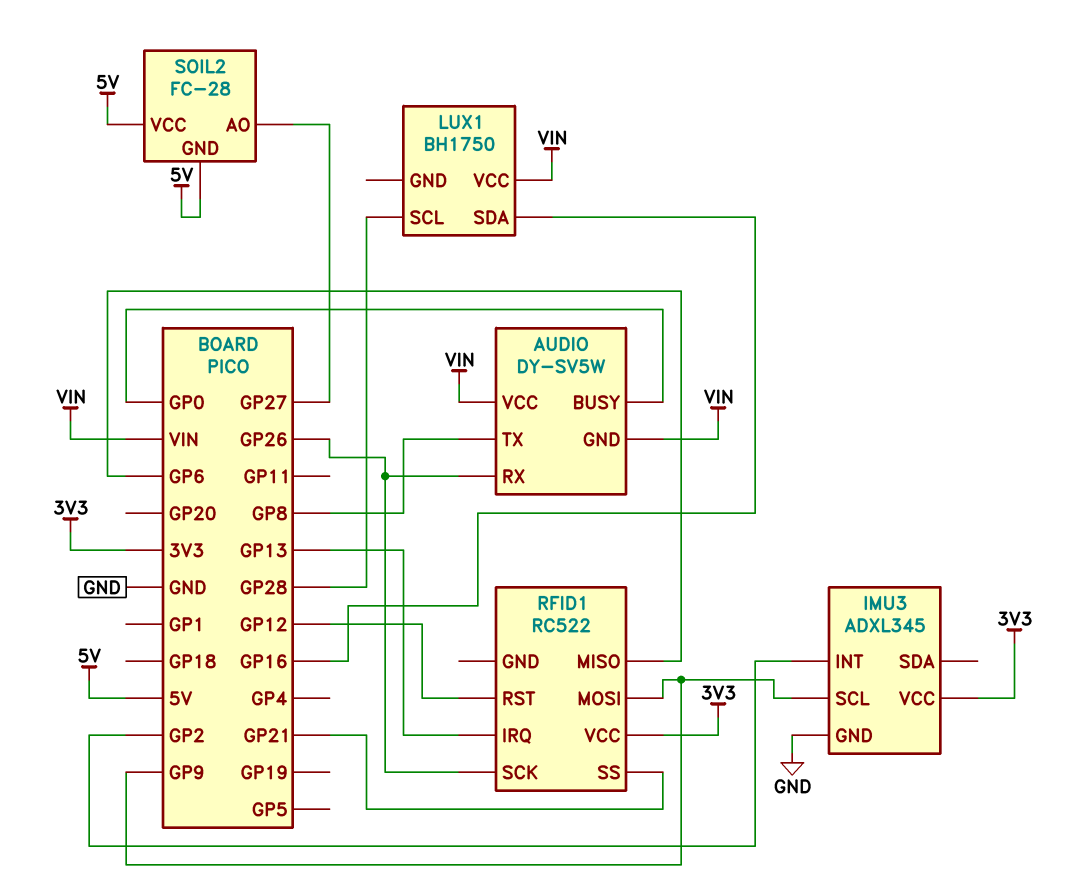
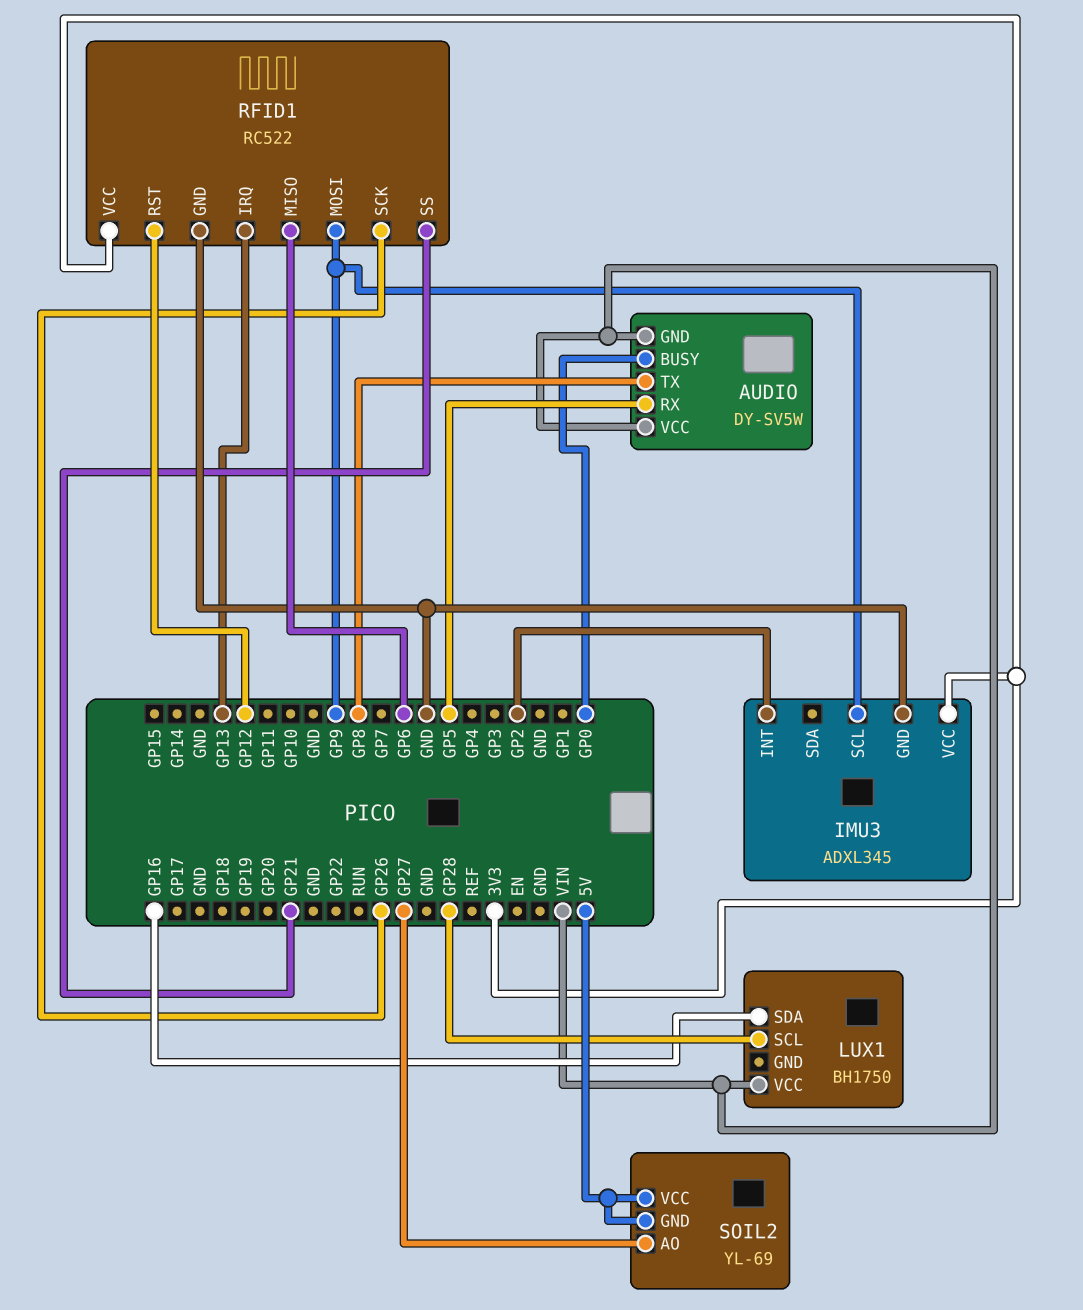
AUDIO pin RX: GP26 -> GP5
RFID1 pin GND: none -> GND
SOIL2: FC-28 -> YL-69

